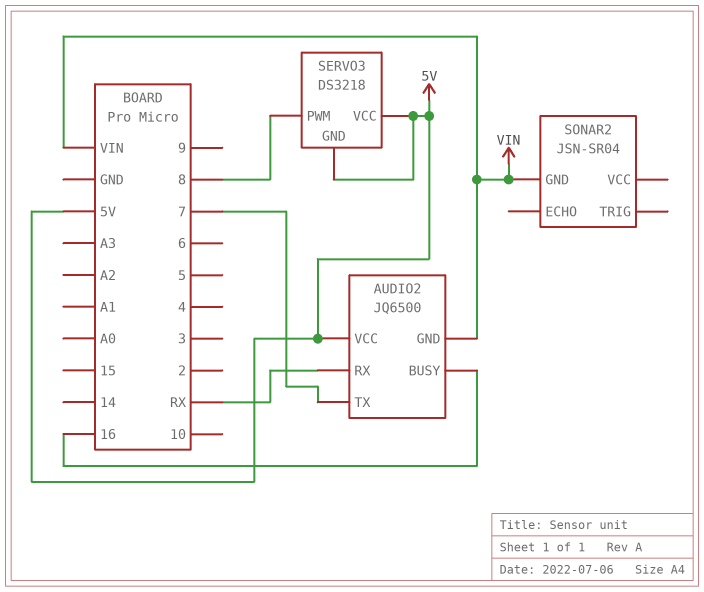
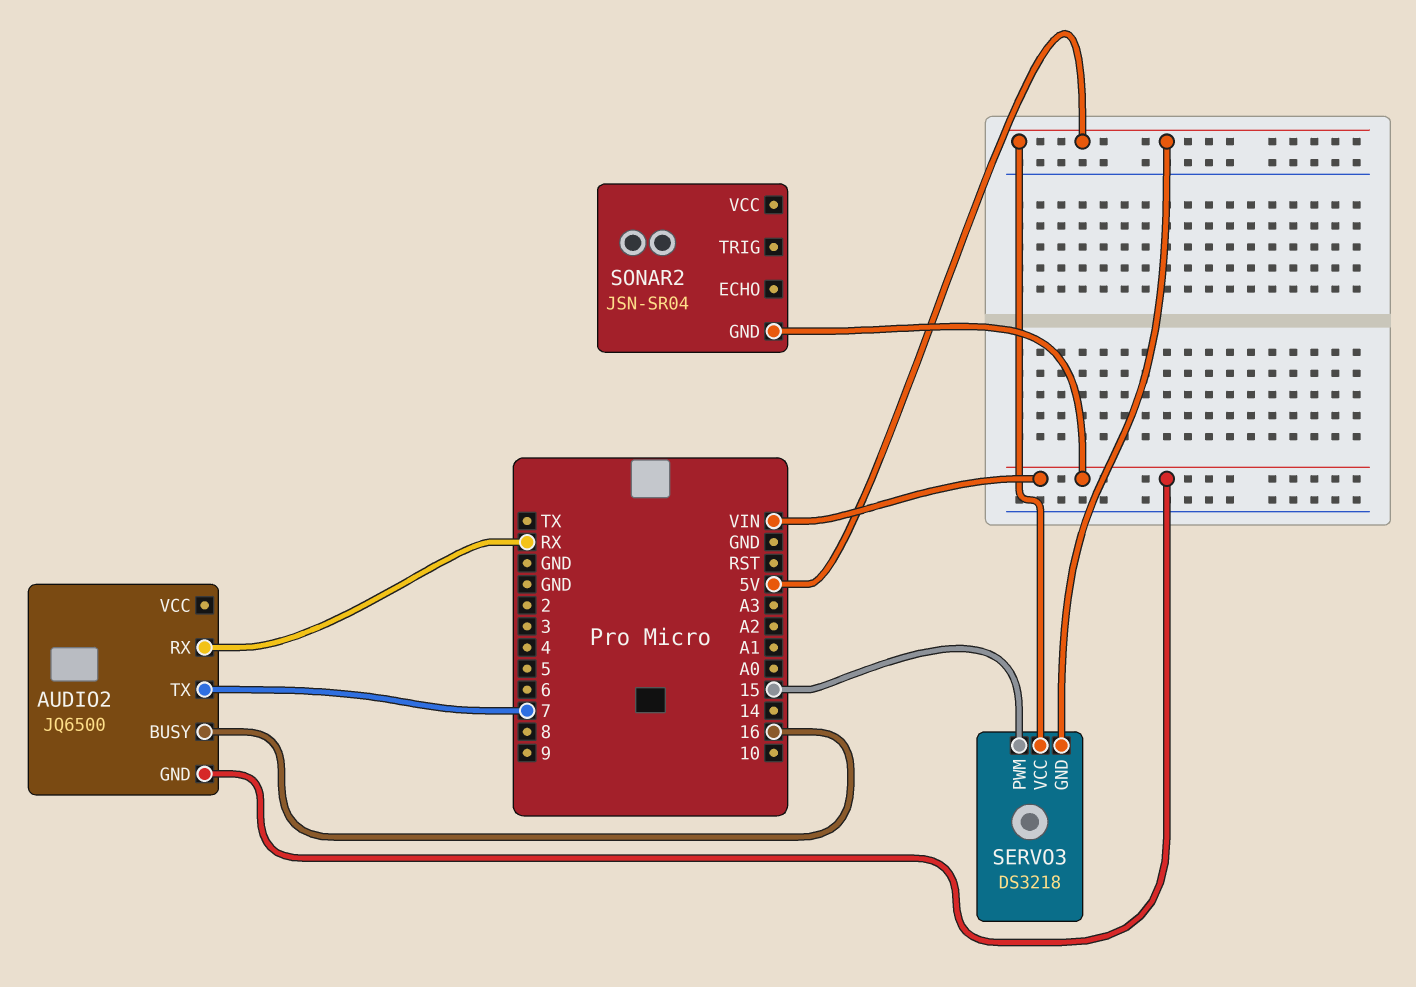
AUDIO2 pin VCC: 5V -> none
SERVO3 pin PWM: 8 -> 15

